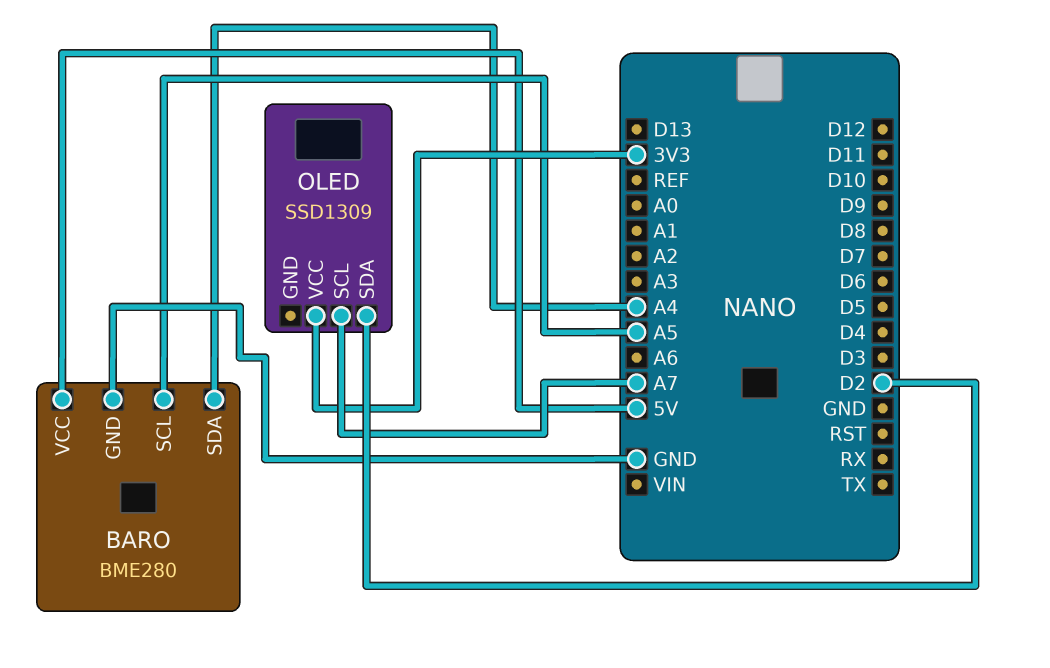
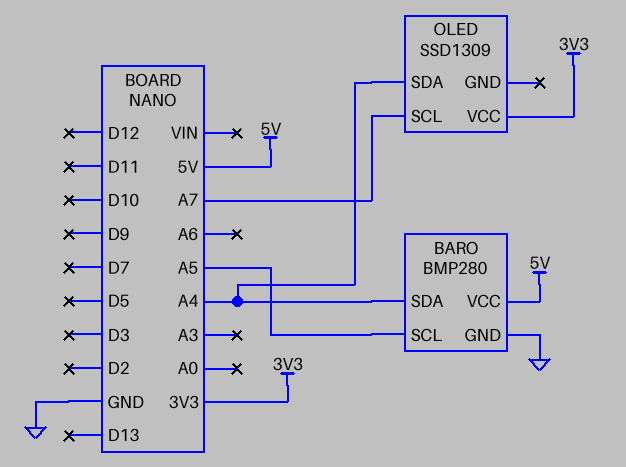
BARO: BME280 -> BMP280
OLED pin SDA: D2 -> A4

